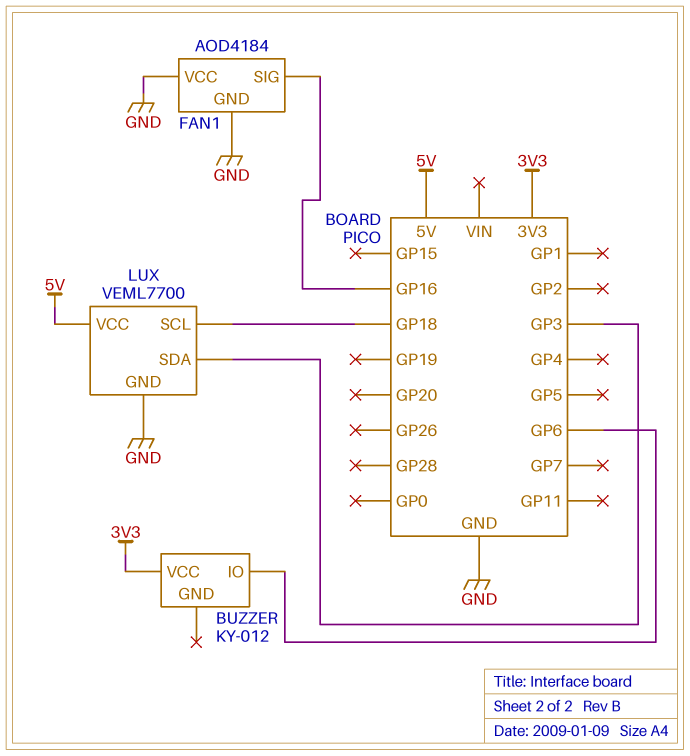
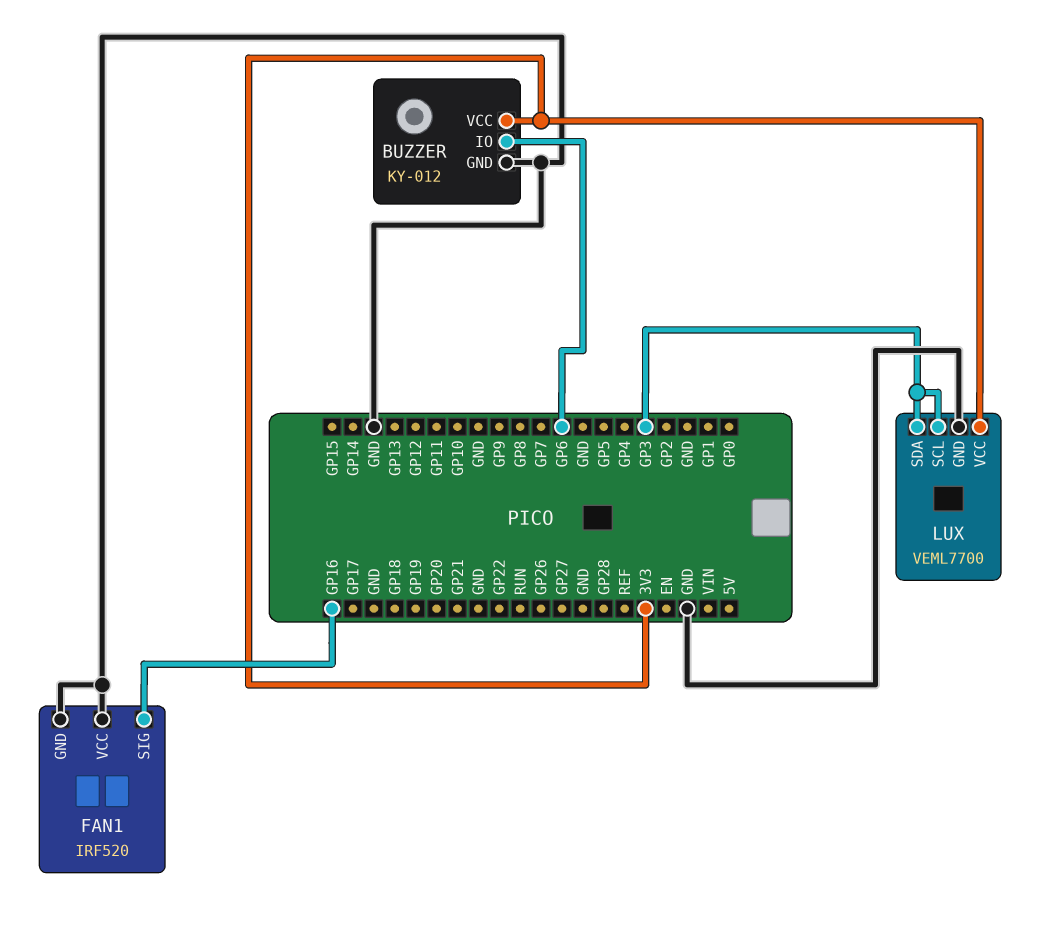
BUZZER pin GND: none -> GND
FAN1: AOD4184 -> IRF520
LUX pin SCL: GP18 -> GP3
LUX pin VCC: 5V -> 3V3

